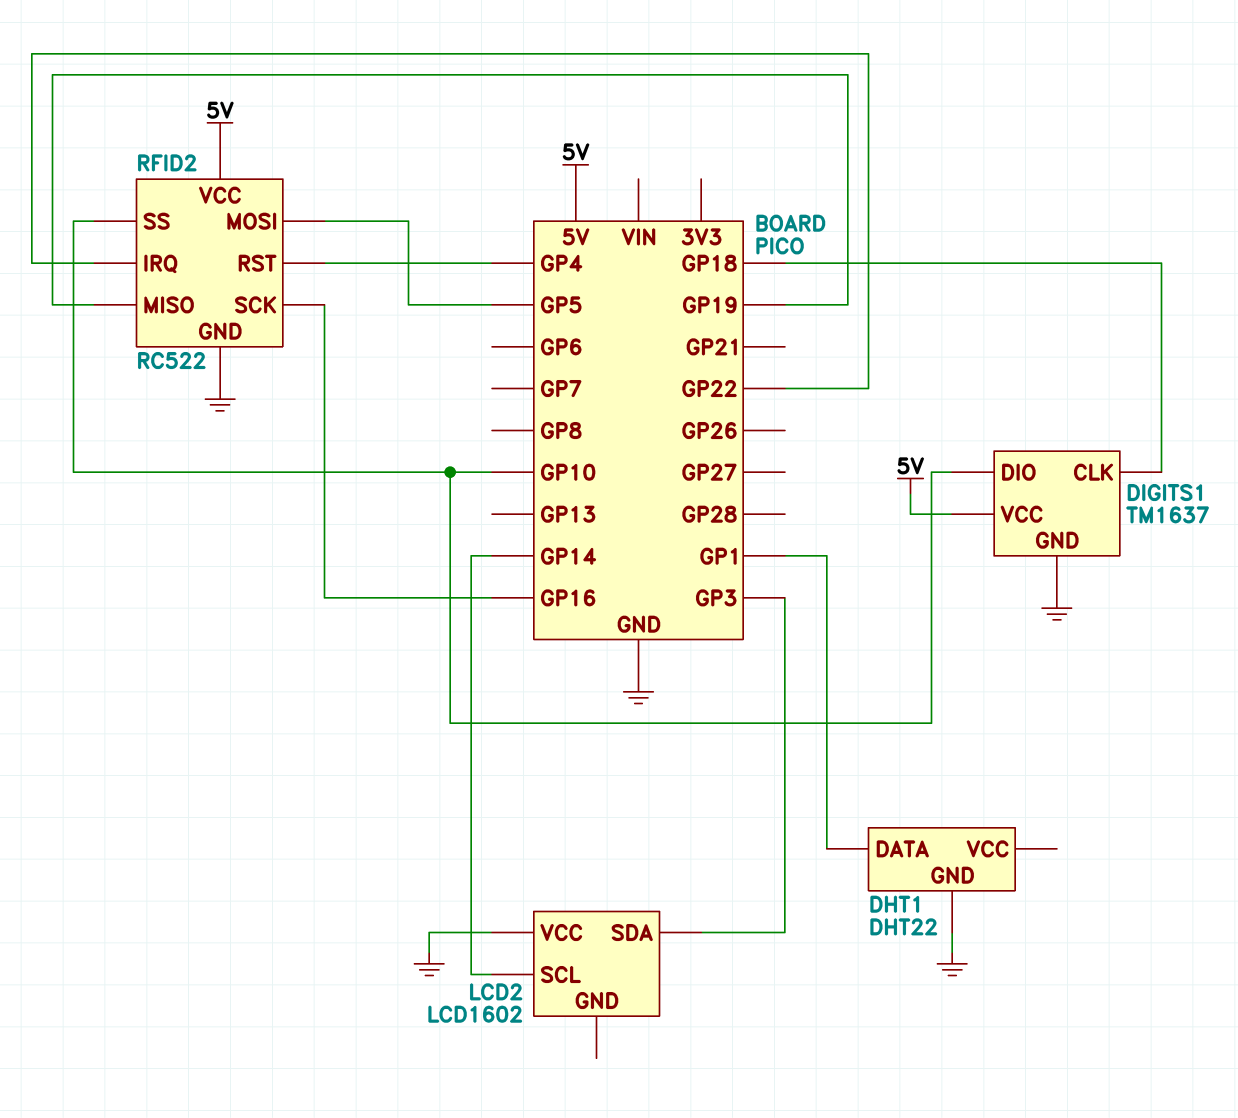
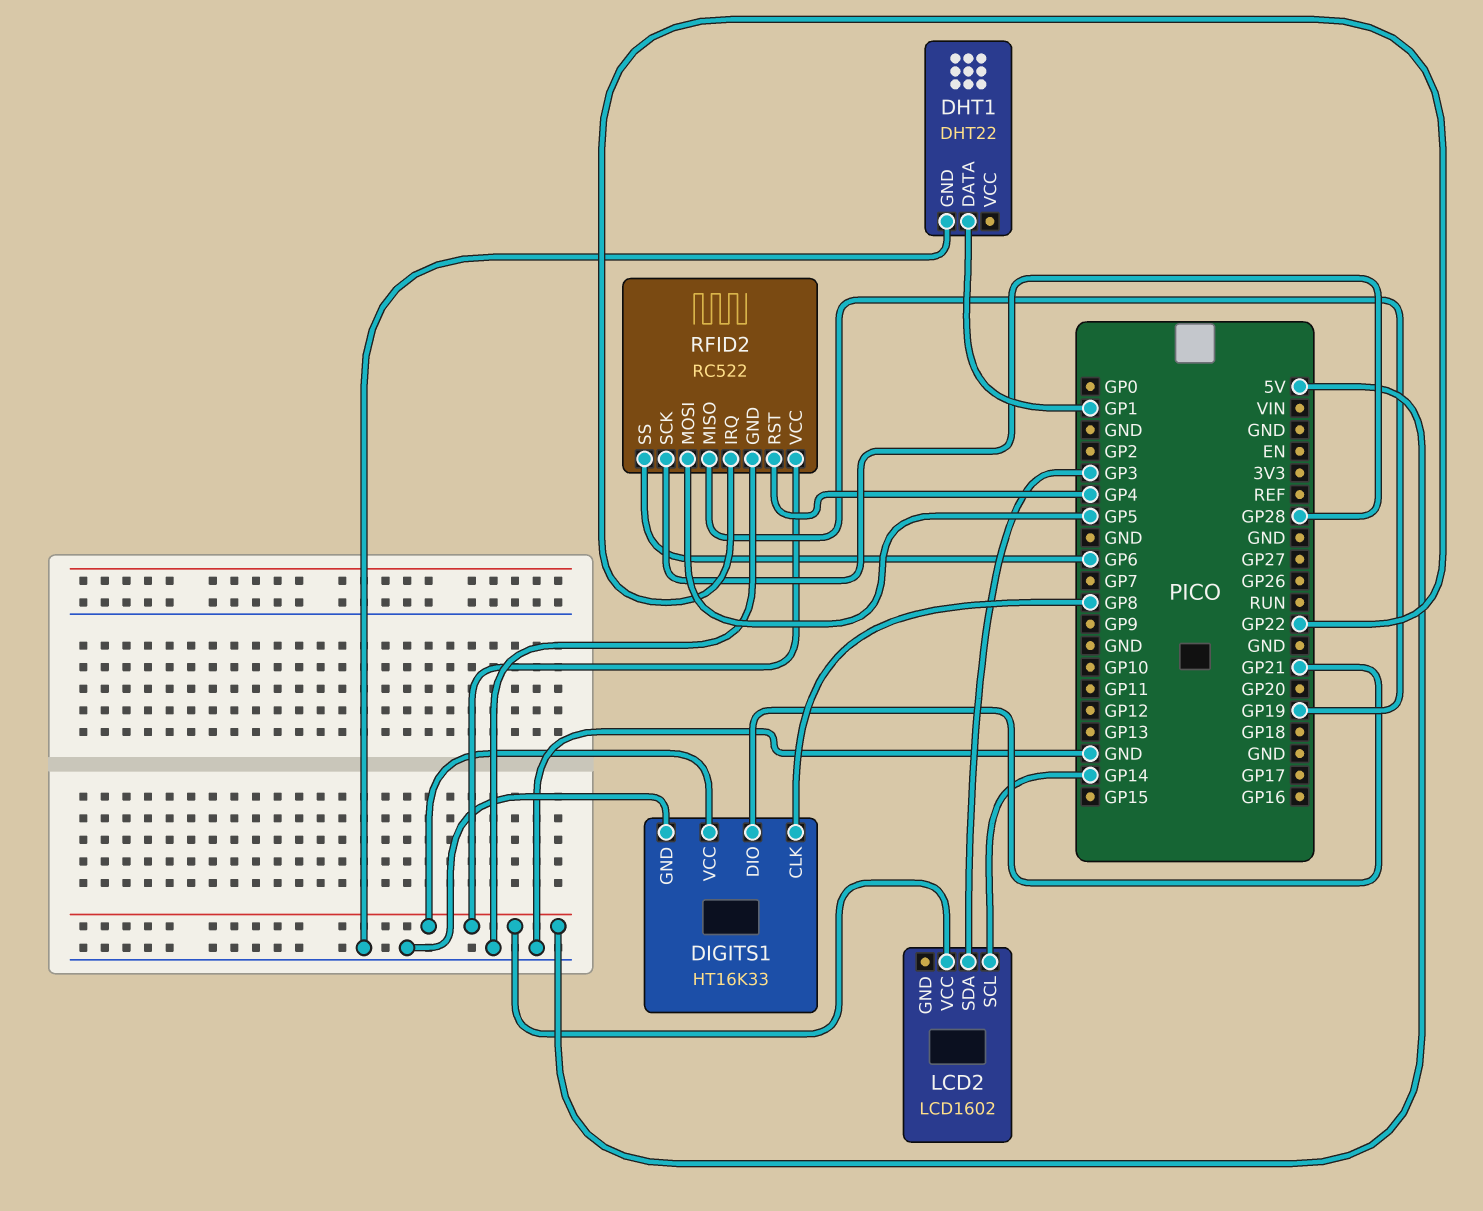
DIGITS1: TM1637 -> HT16K33
DIGITS1 pin CLK: GP18 -> GP8
DIGITS1 pin DIO: GP10 -> GP21
LCD2 pin VCC: GND -> 5V
RFID2 pin SCK: GP16 -> GP28
RFID2 pin SS: GP10 -> GP6

